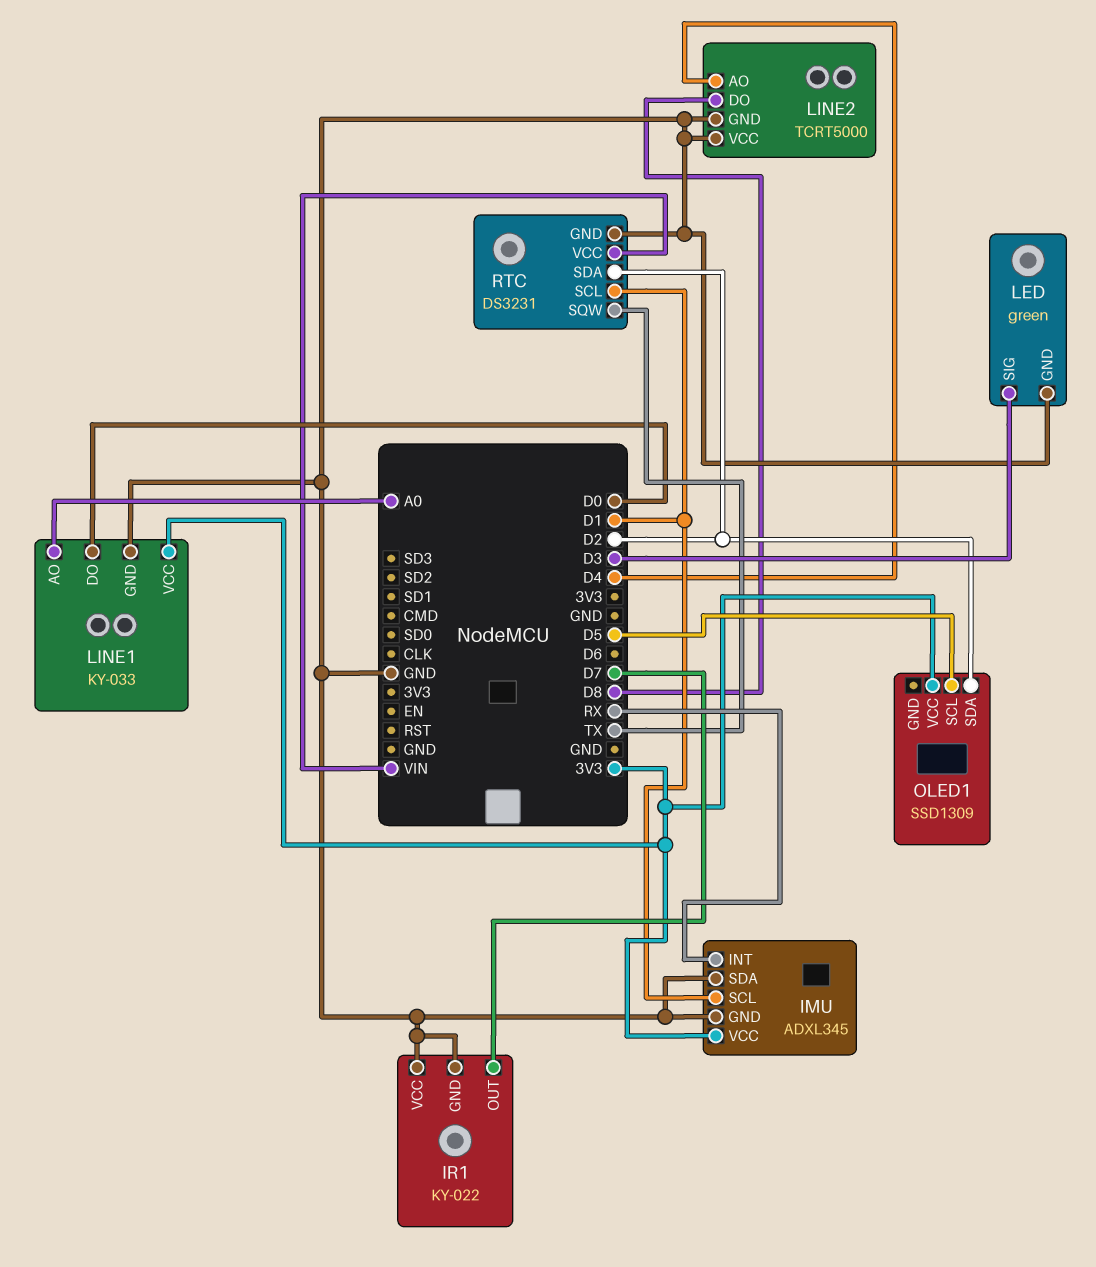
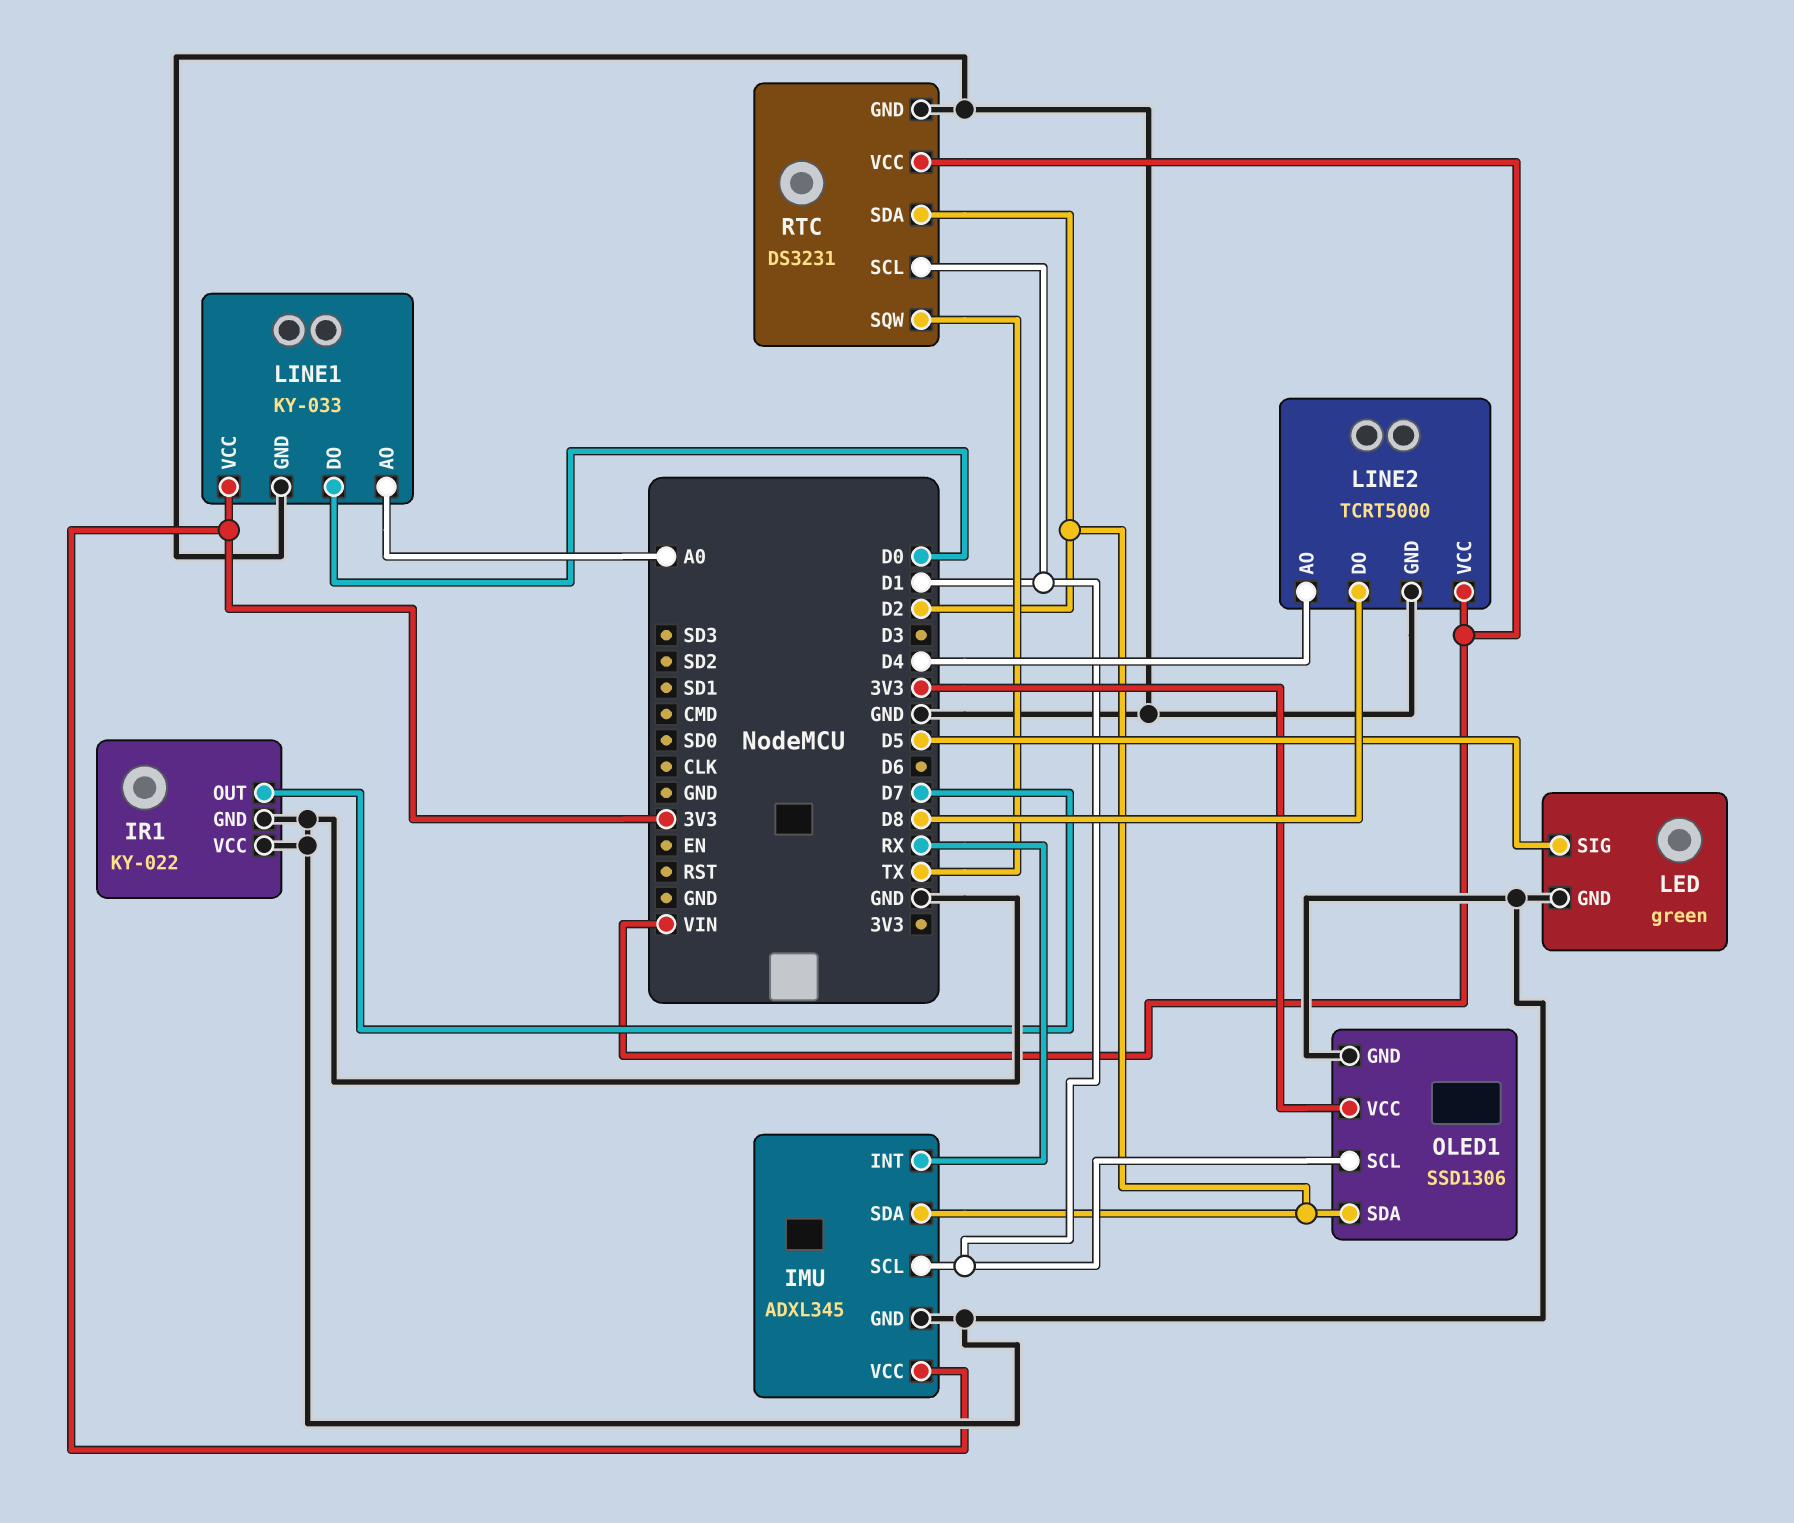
IMU pin SDA: GND -> D2
LED pin SIG: D3 -> D5
LINE2 pin VCC: GND -> VIN
OLED1: SSD1309 -> SSD1306
OLED1 pin GND: none -> GND
OLED1 pin SCL: D5 -> D1

